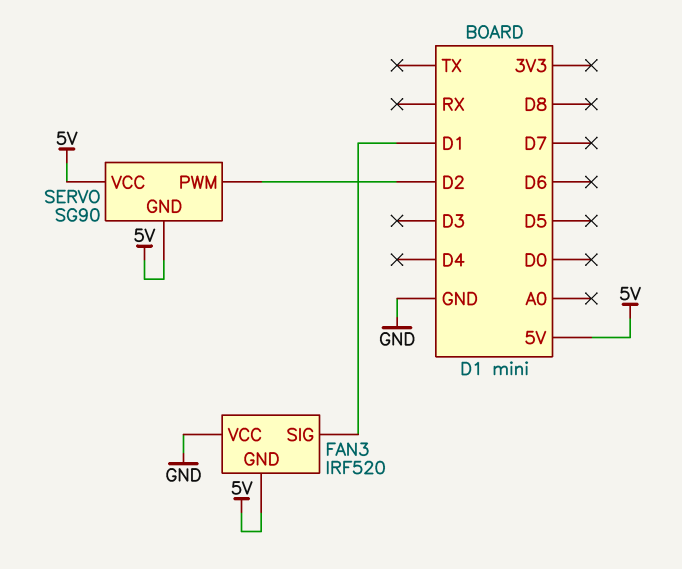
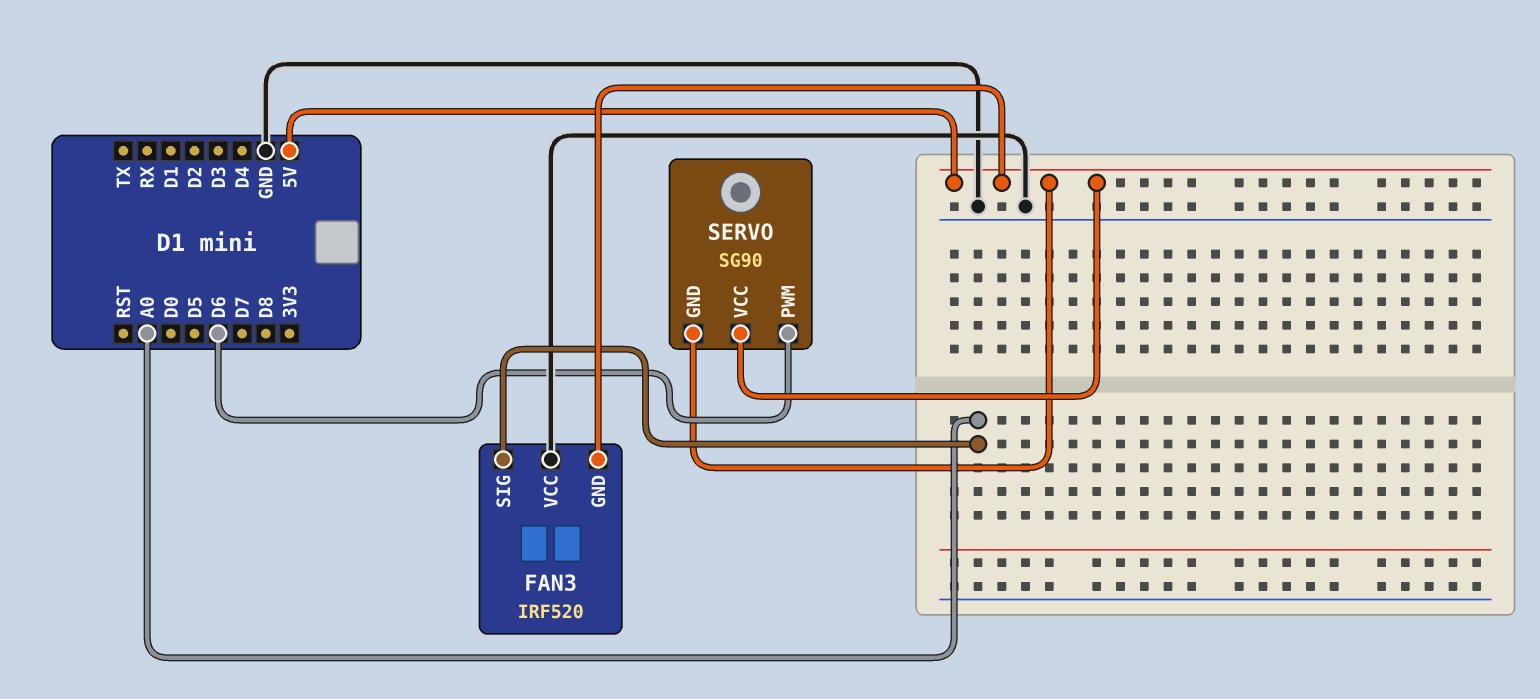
FAN3 pin SIG: D1 -> A0
SERVO pin PWM: D2 -> D6

